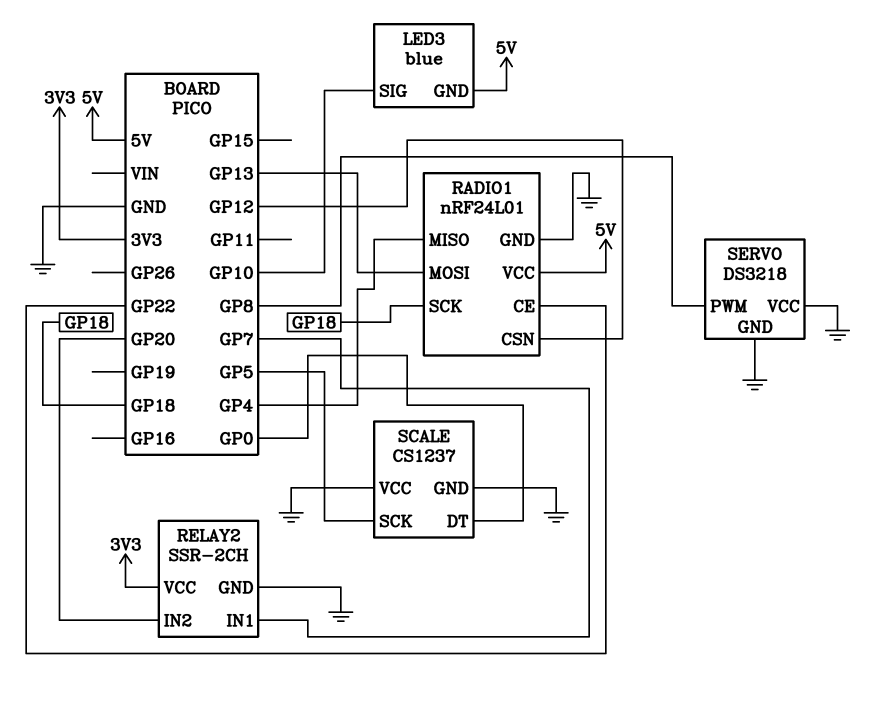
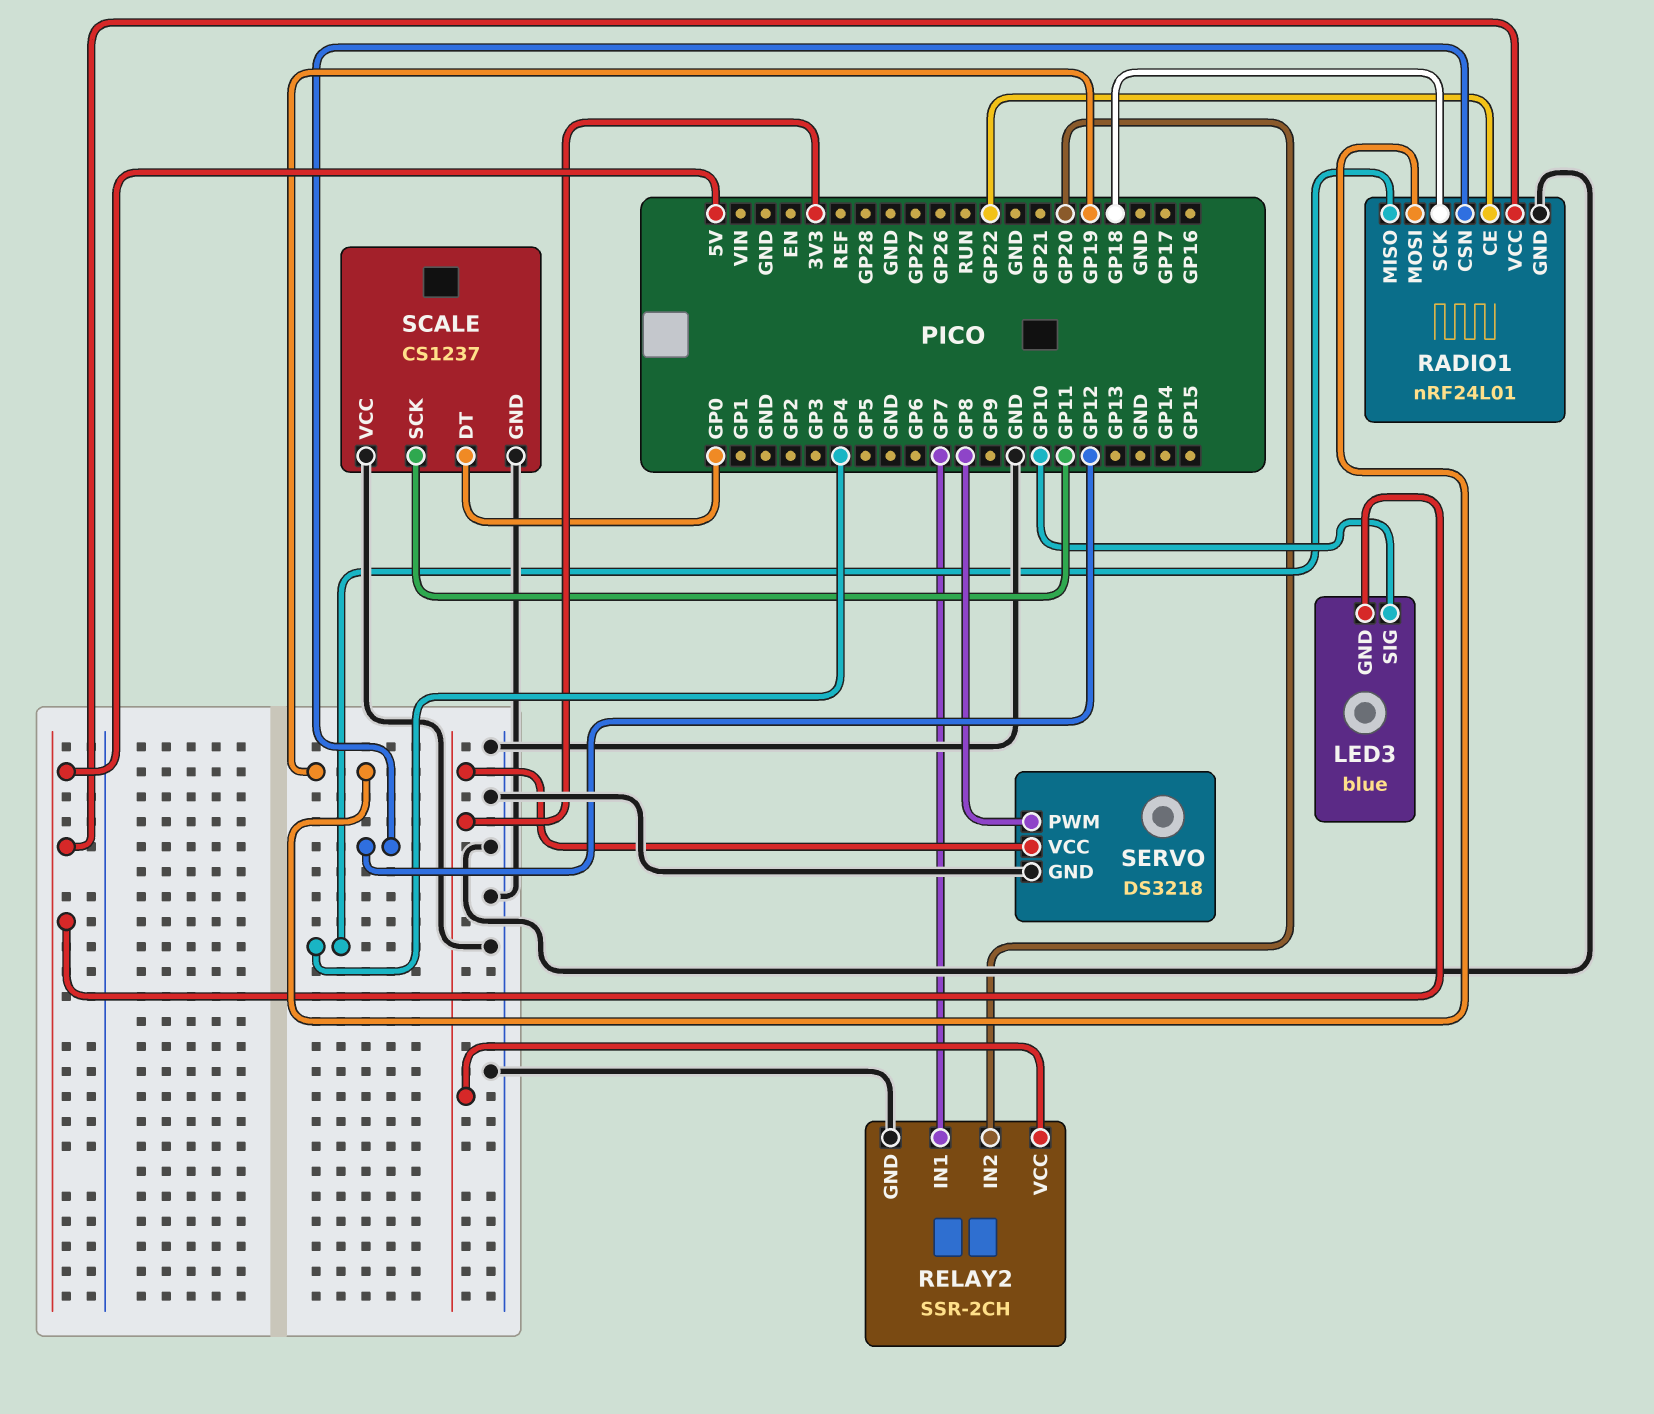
RADIO1 pin MOSI: GP13 -> GP19
SCALE pin SCK: GP5 -> GP11
SERVO pin VCC: GND -> 3V3

